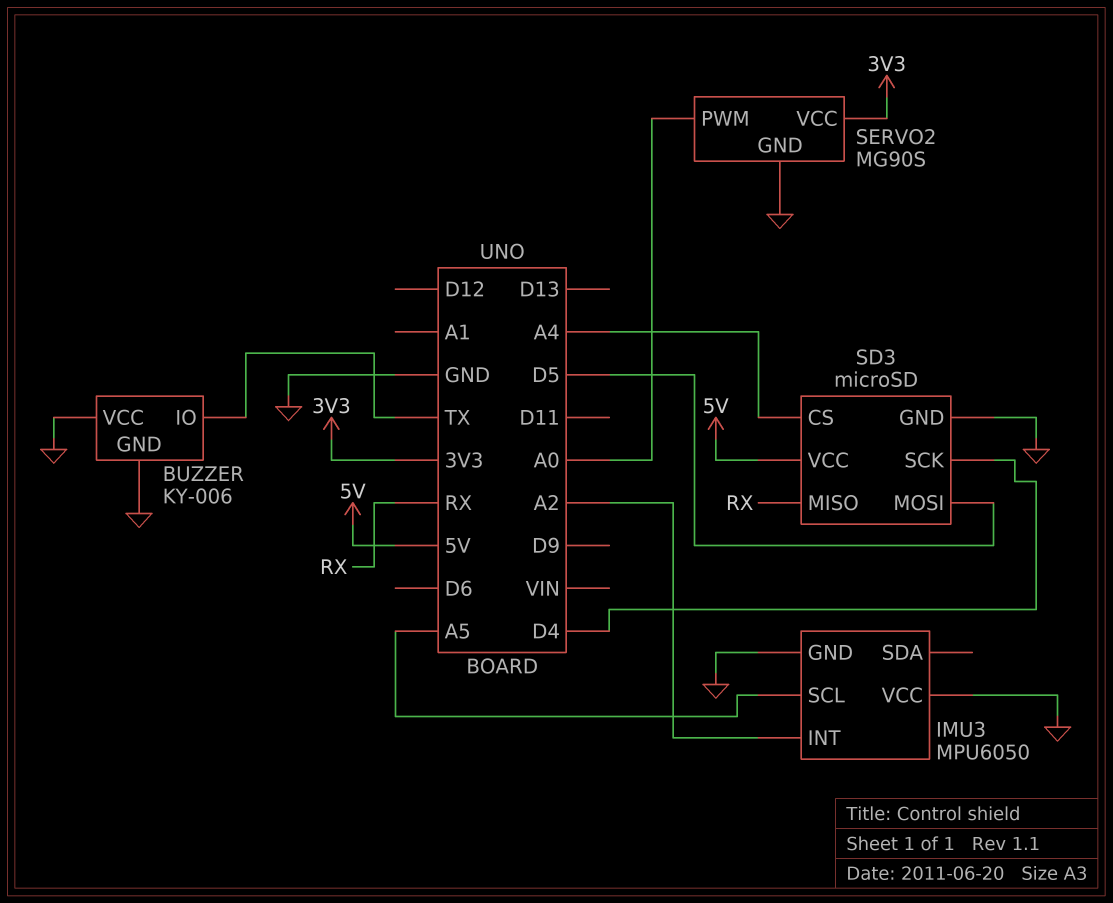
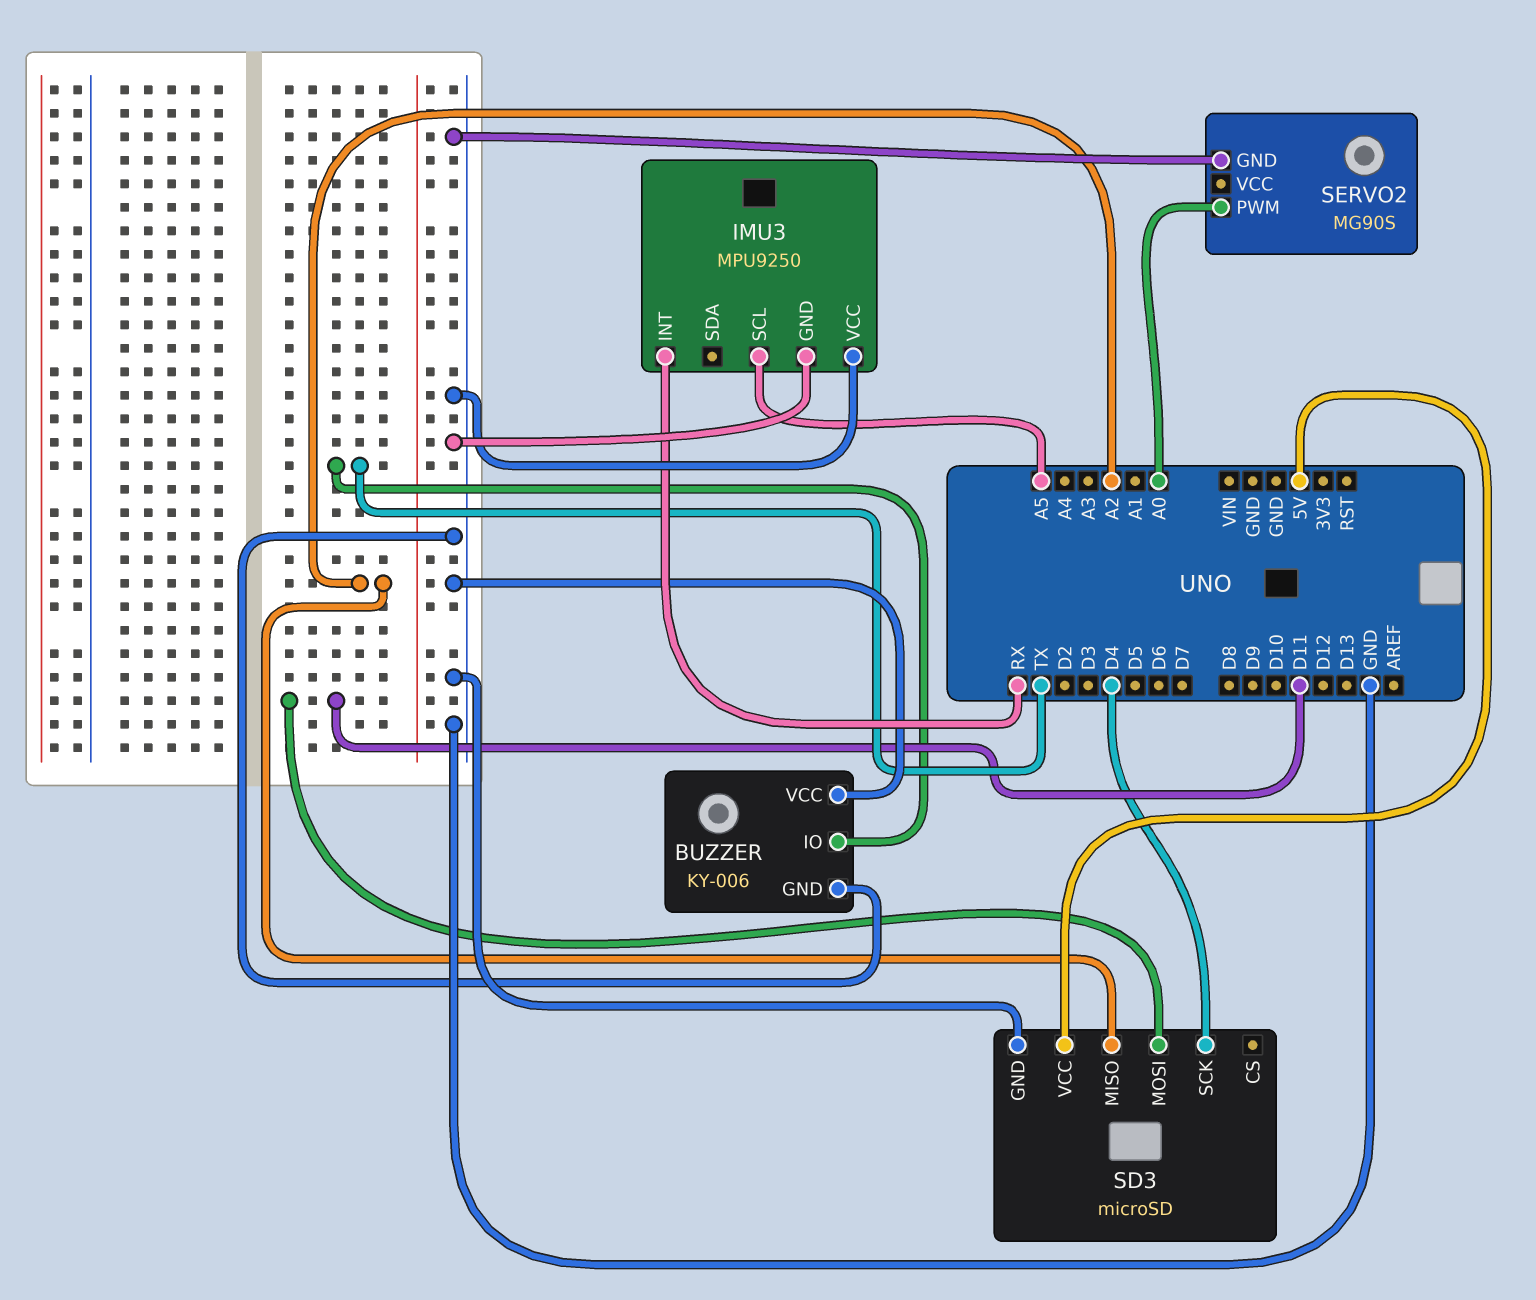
IMU3: MPU6050 -> MPU9250
IMU3 pin INT: A2 -> RX
SD3 pin CS: A4 -> none
SD3 pin MISO: RX -> A2
SD3 pin MOSI: D5 -> D11
SERVO2 pin VCC: 3V3 -> none

